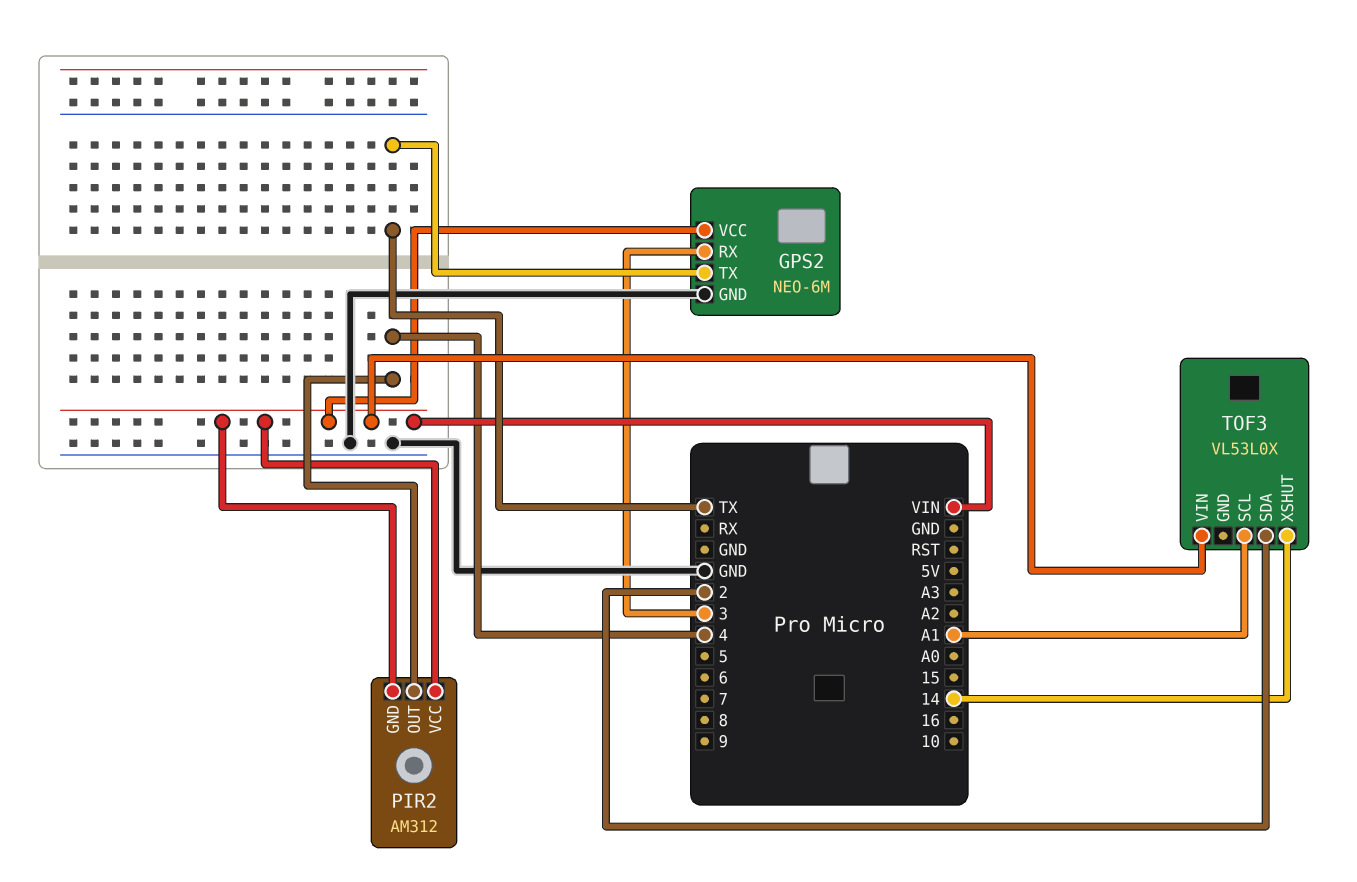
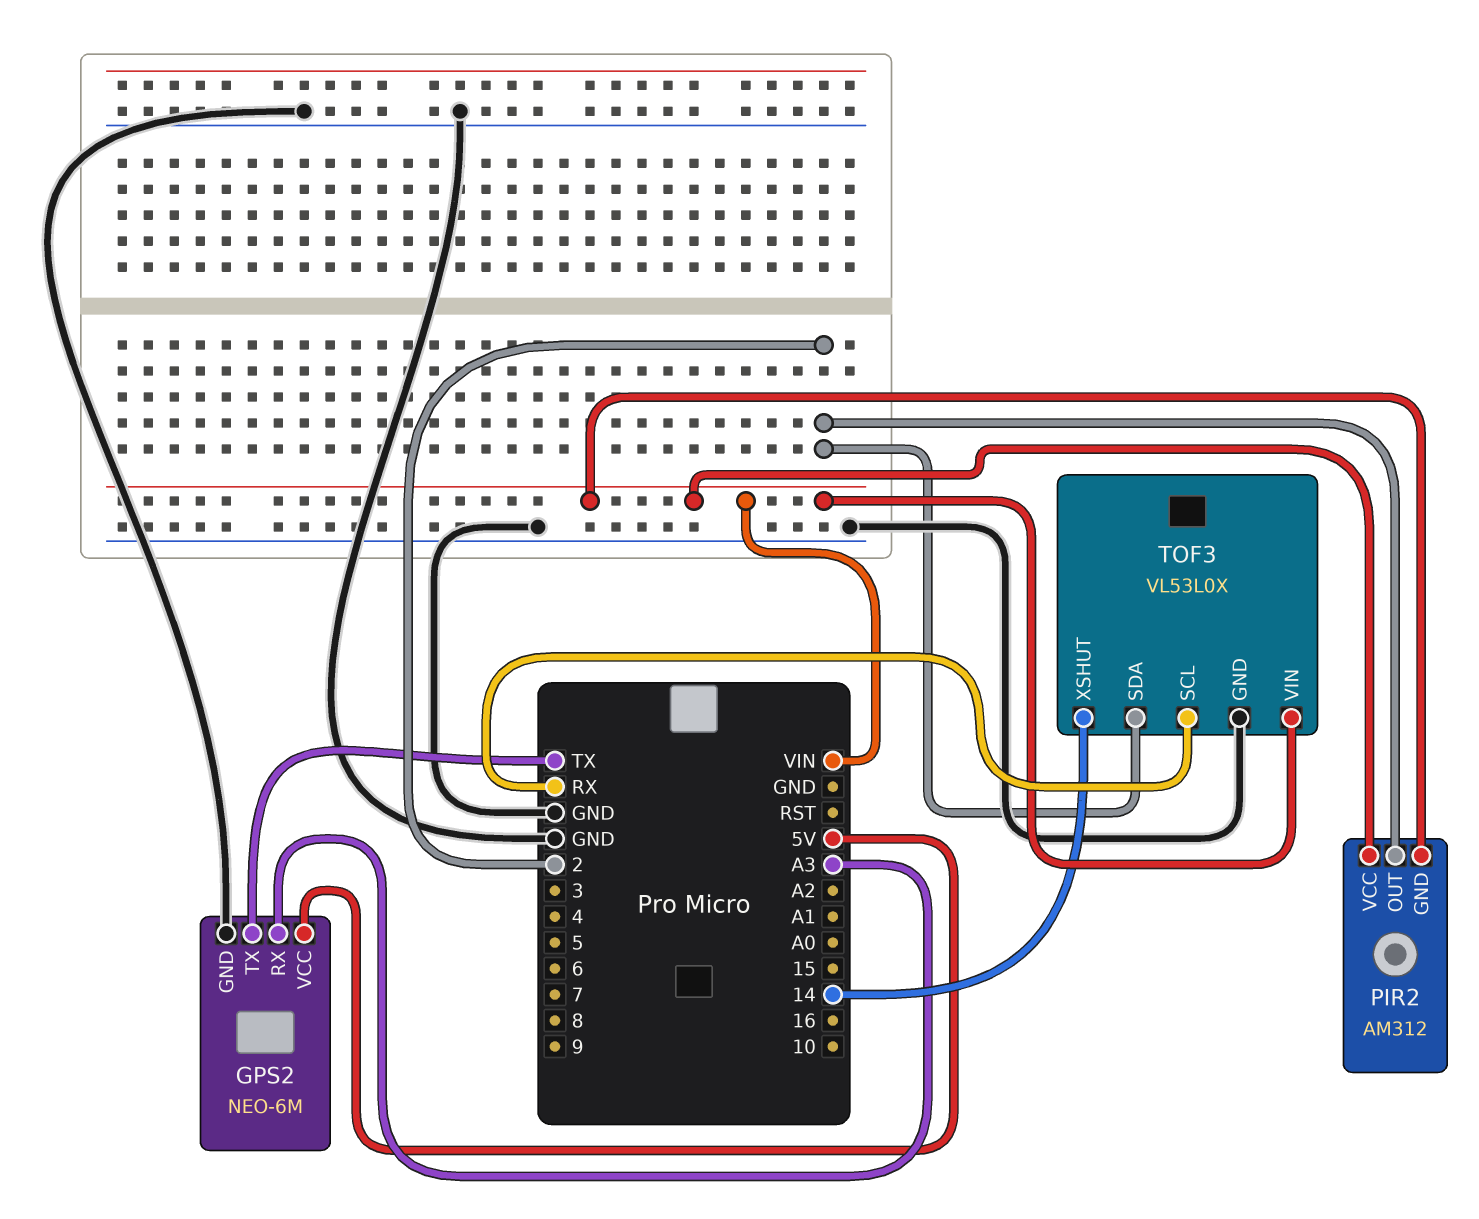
GPS2 pin RX: 3 -> A3
GPS2 pin VCC: VIN -> 5V
PIR2 pin OUT: 4 -> 2
TOF3 pin GND: none -> GND
TOF3 pin SCL: A1 -> RX

